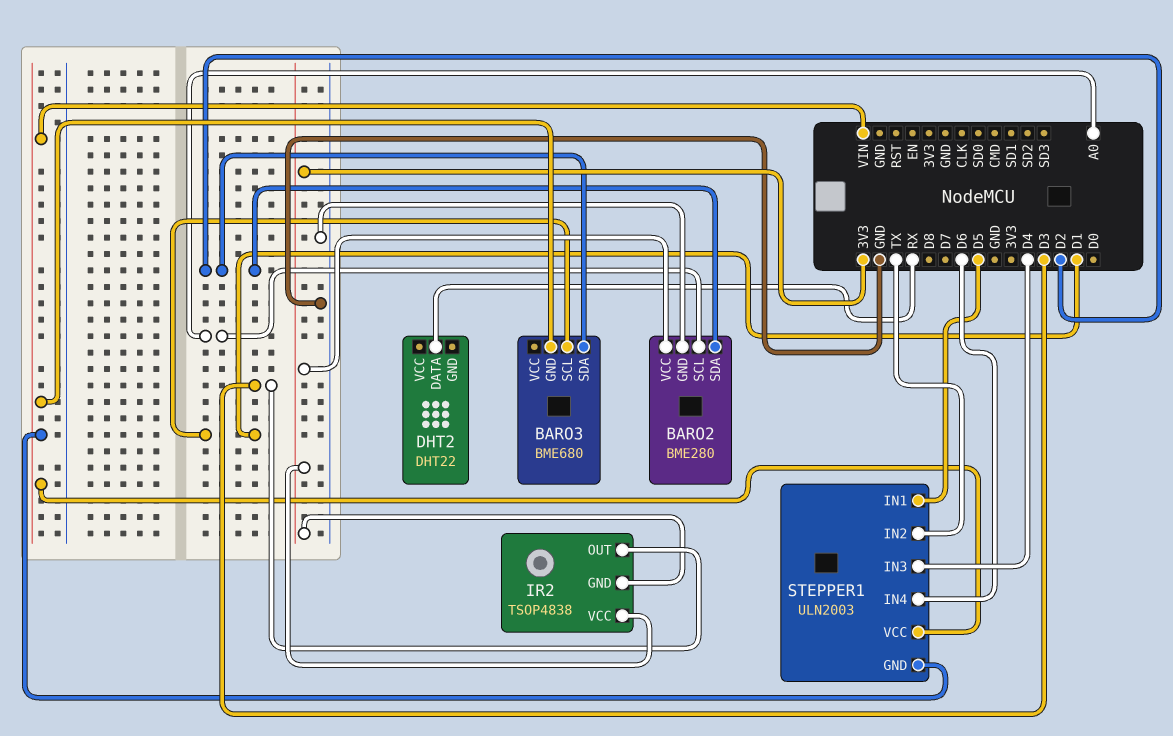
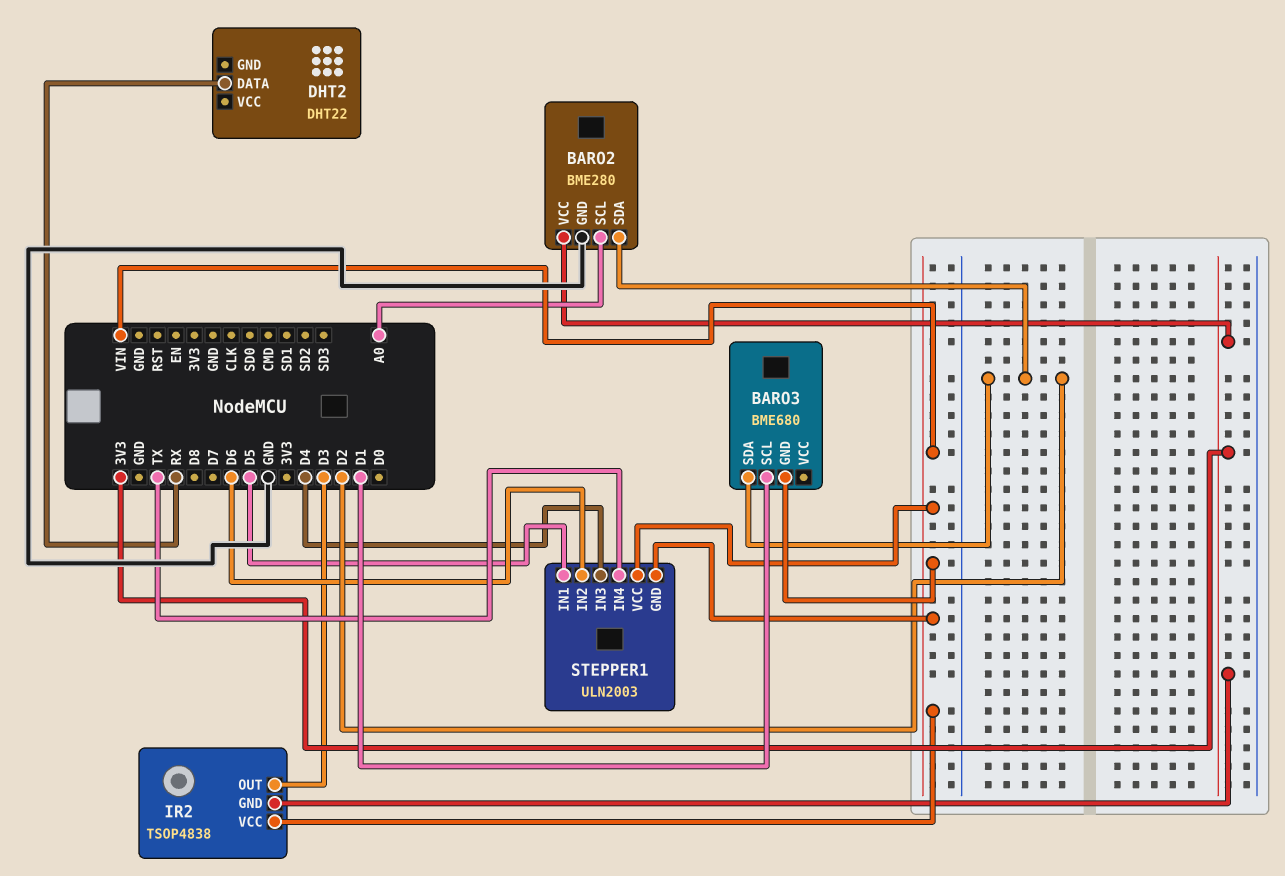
IR2 pin VCC: 3V3 -> VIN
STEPPER1 pin IN2: TX -> D6
STEPPER1 pin IN4: D6 -> TX

